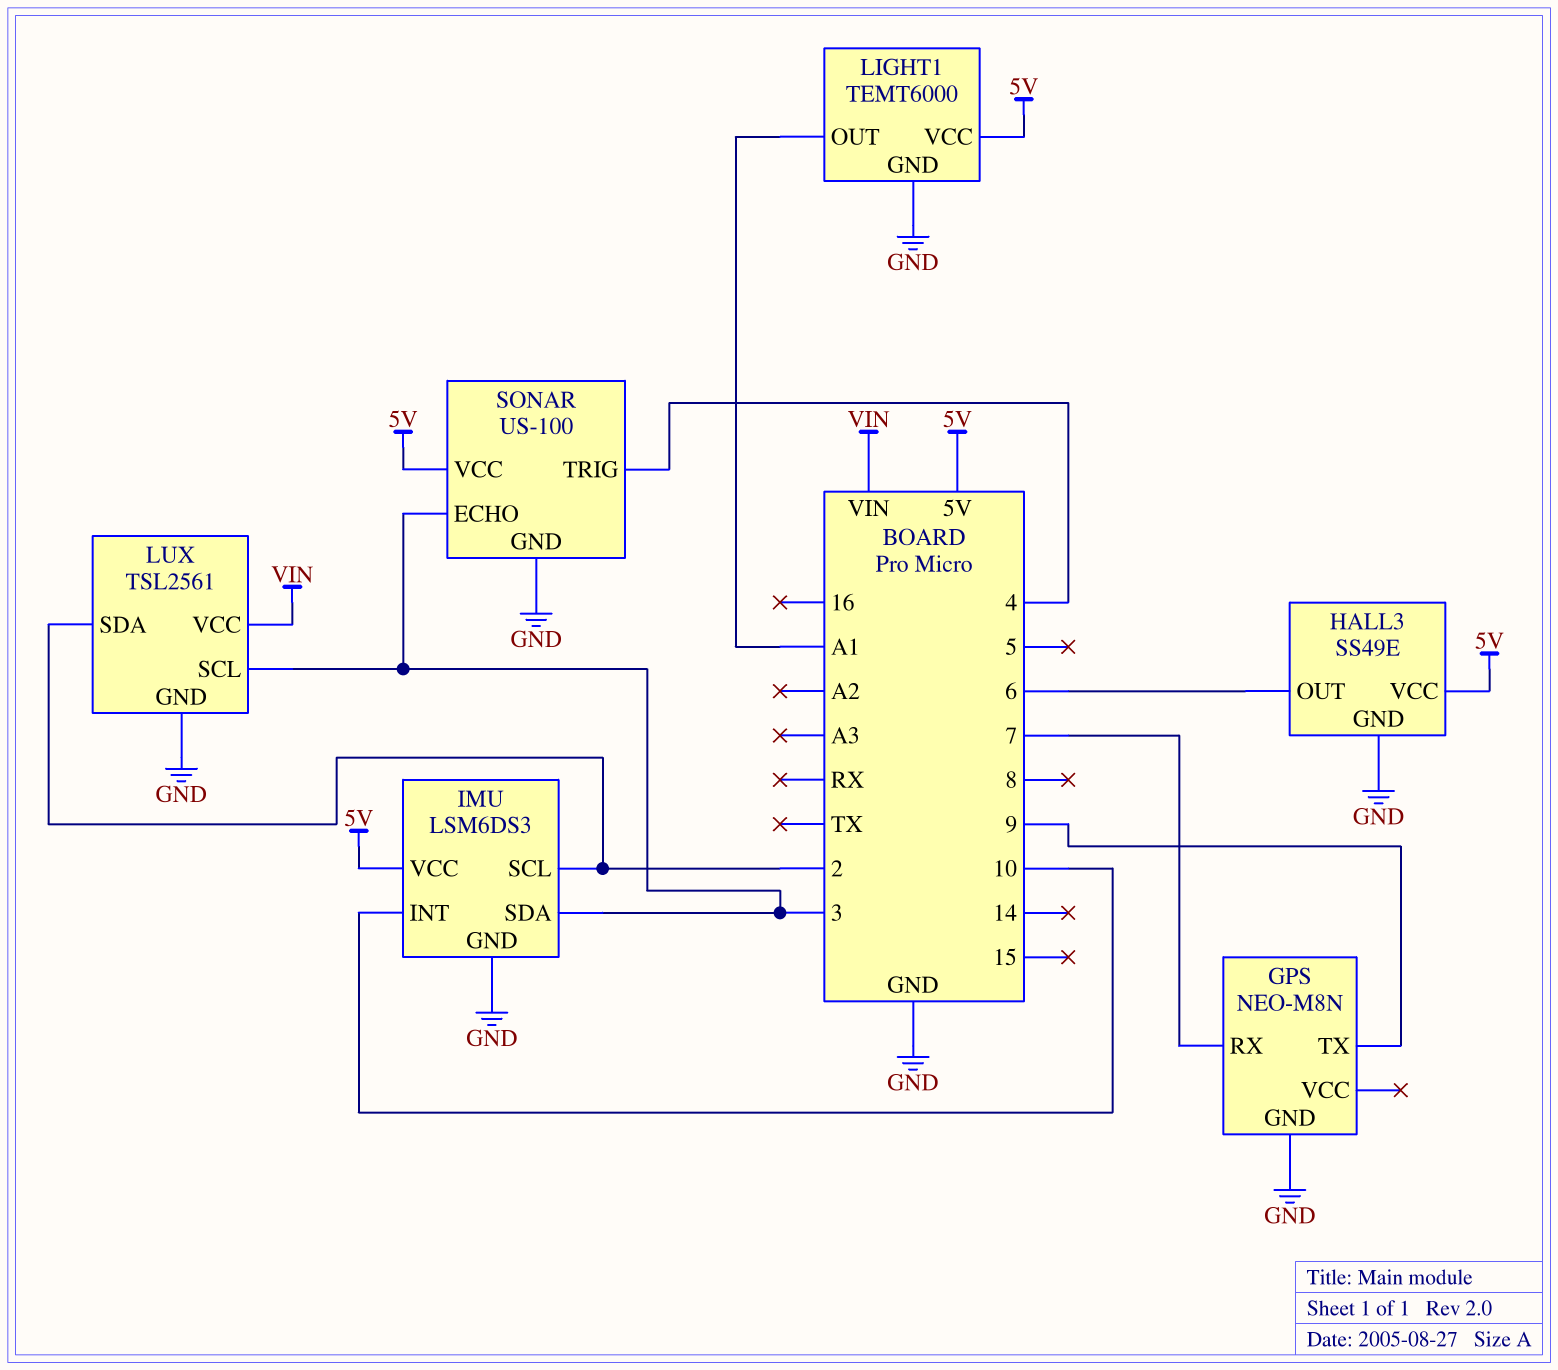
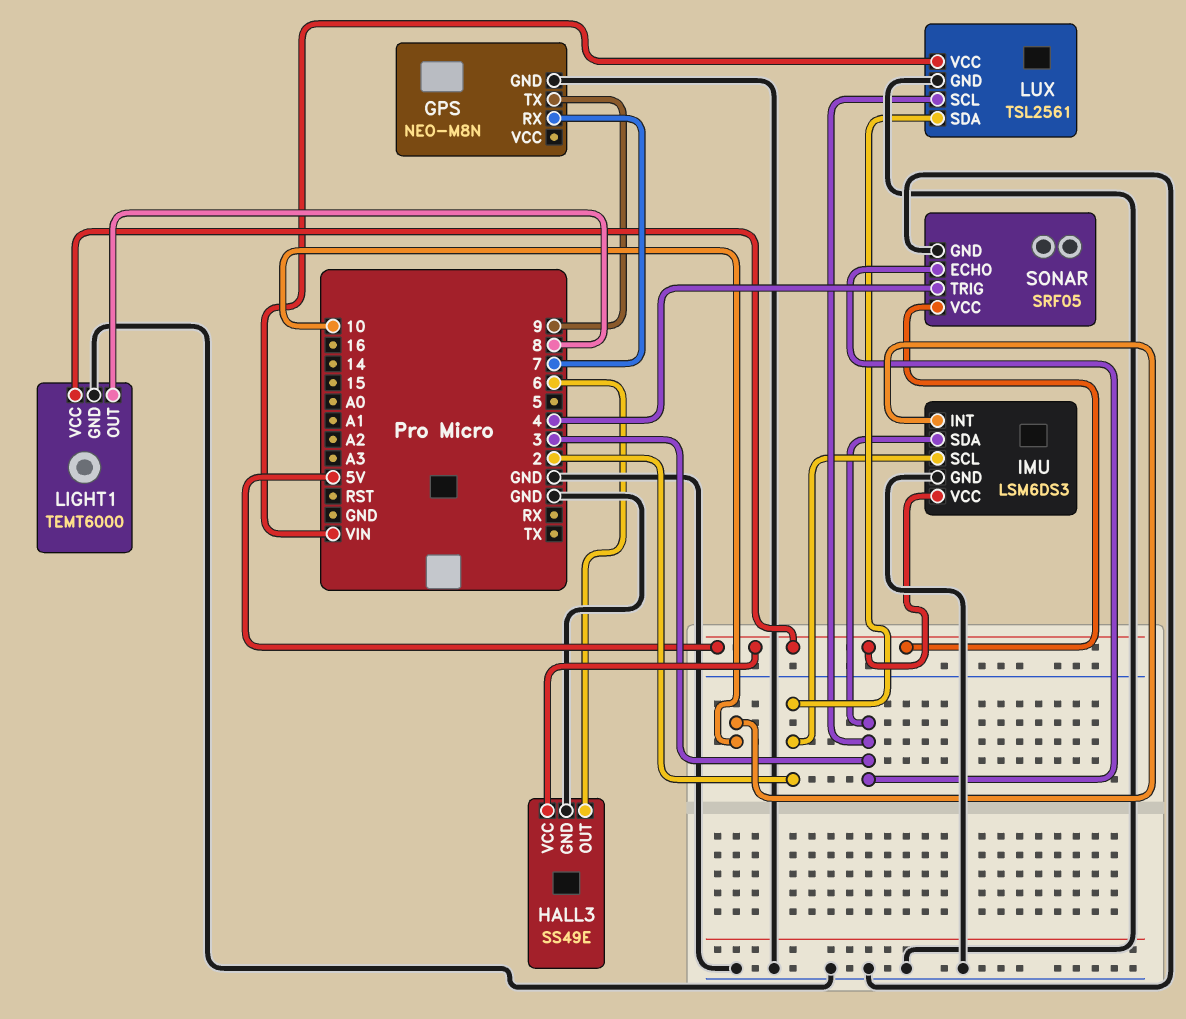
LIGHT1 pin OUT: A1 -> 8
SONAR: US-100 -> SRF05

